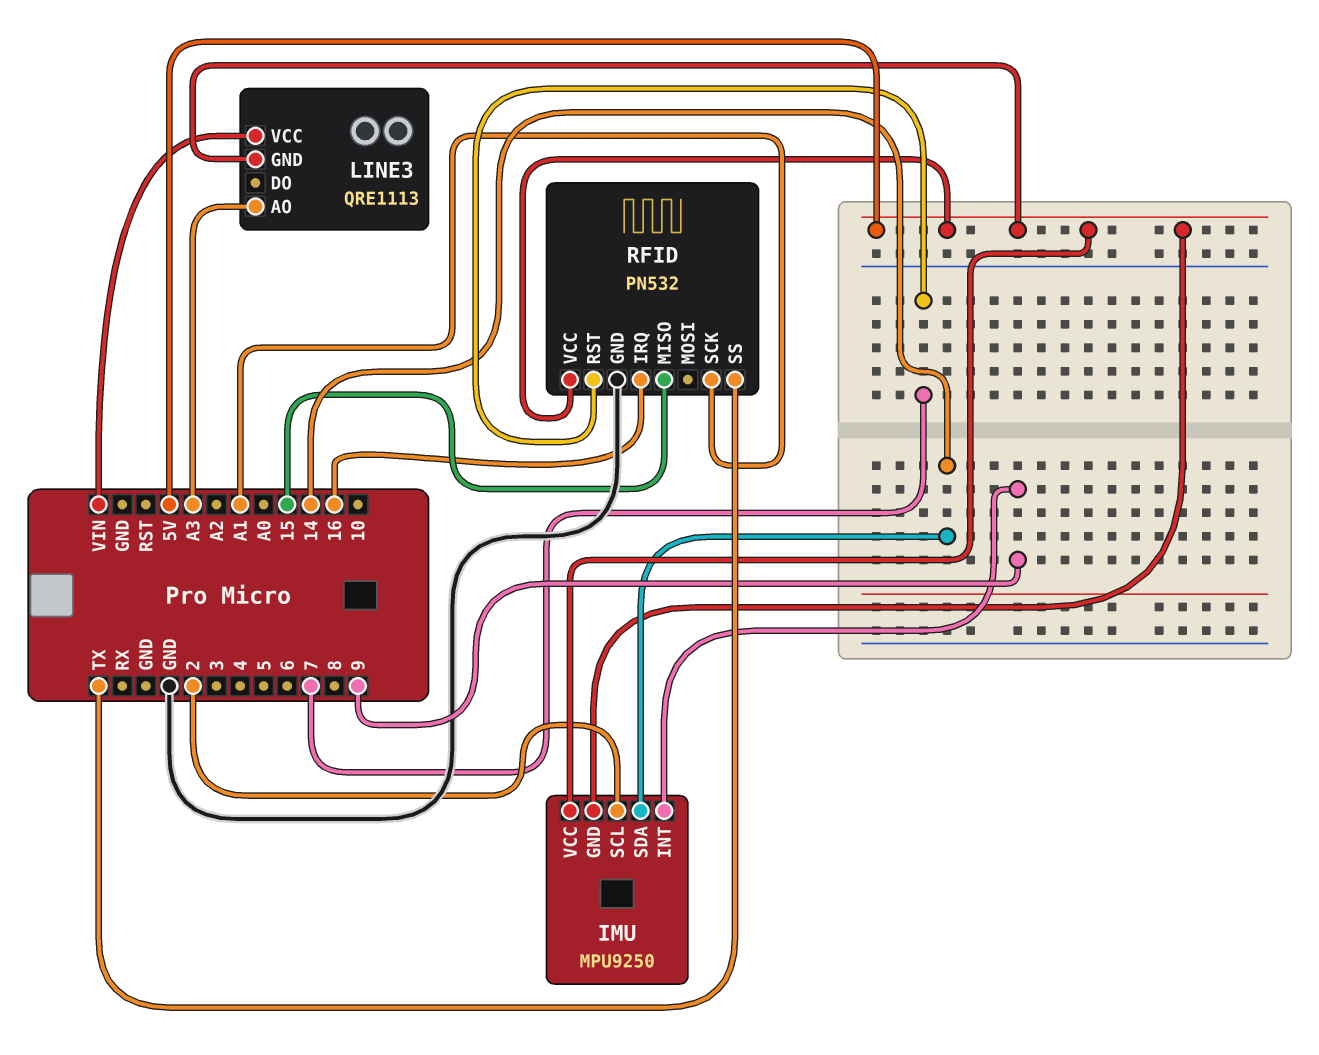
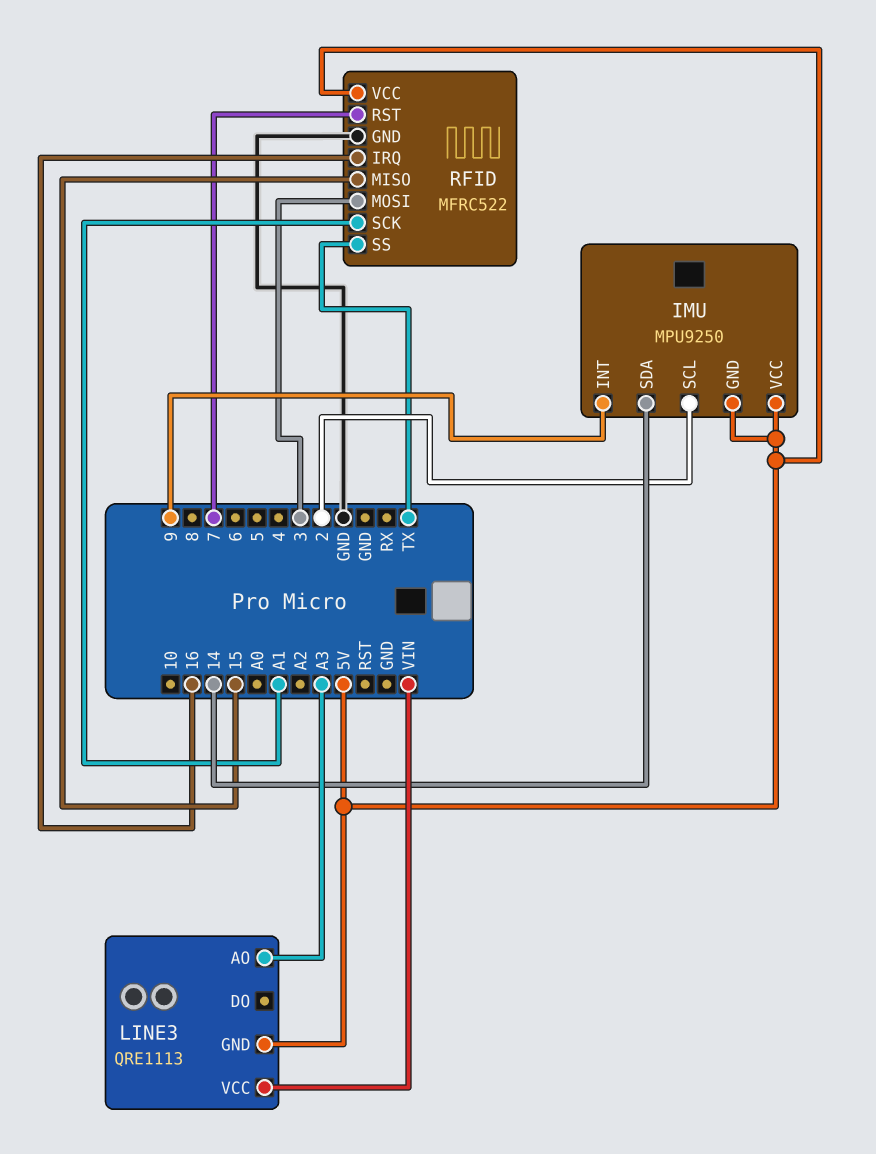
RFID: PN532 -> MFRC522
RFID pin MOSI: none -> 3

